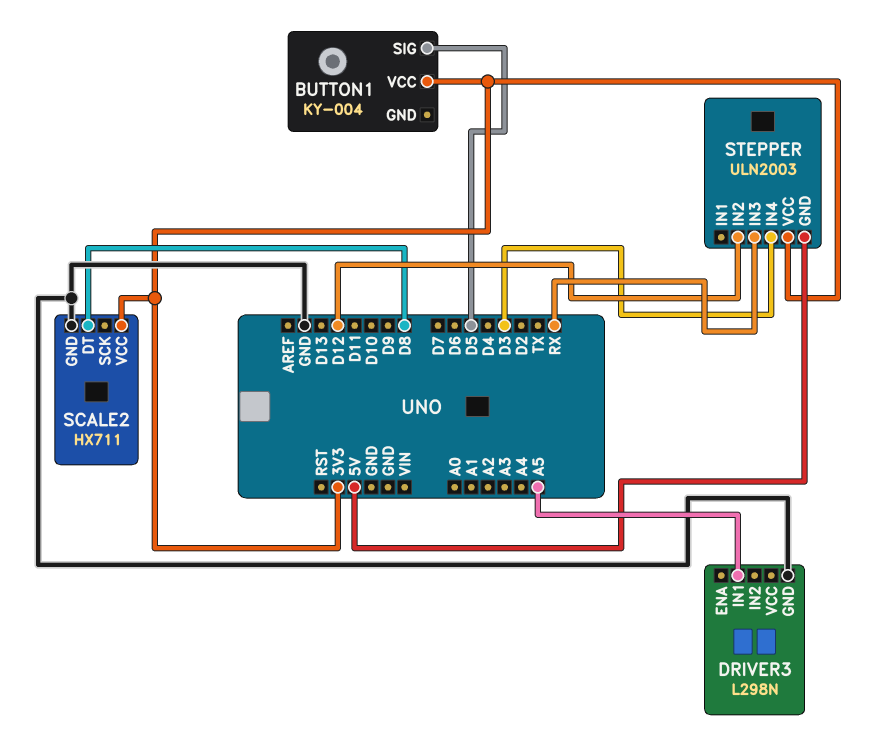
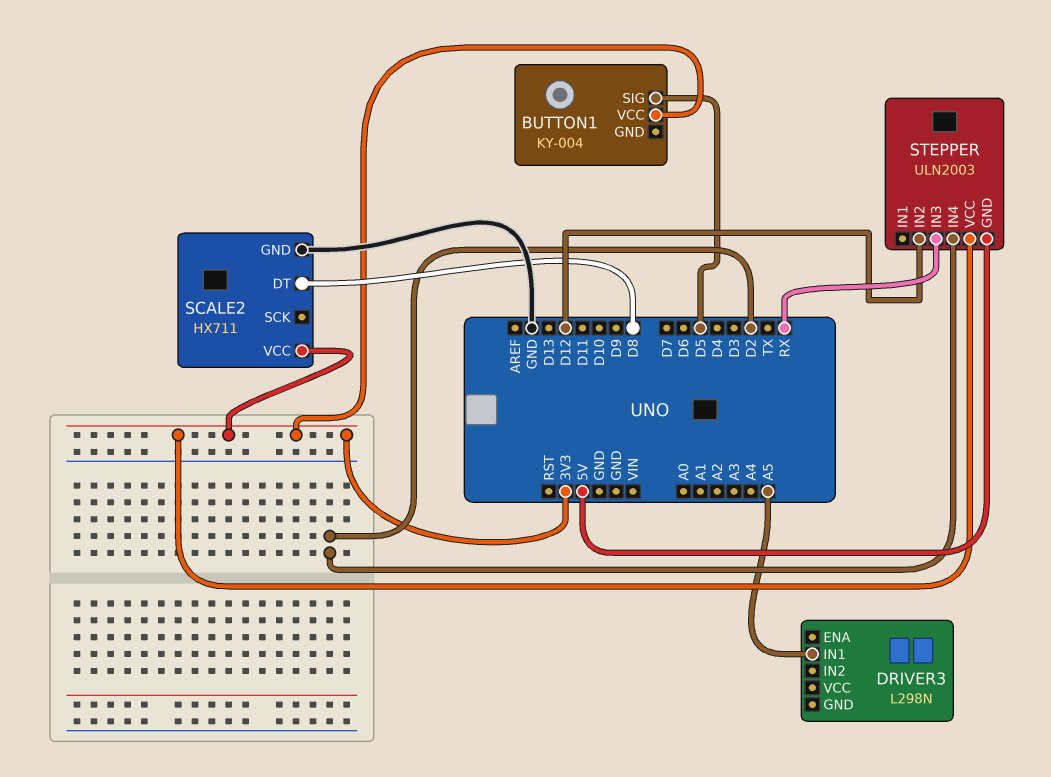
DRIVER3 pin GND: GND -> none
STEPPER pin IN4: D3 -> D2

